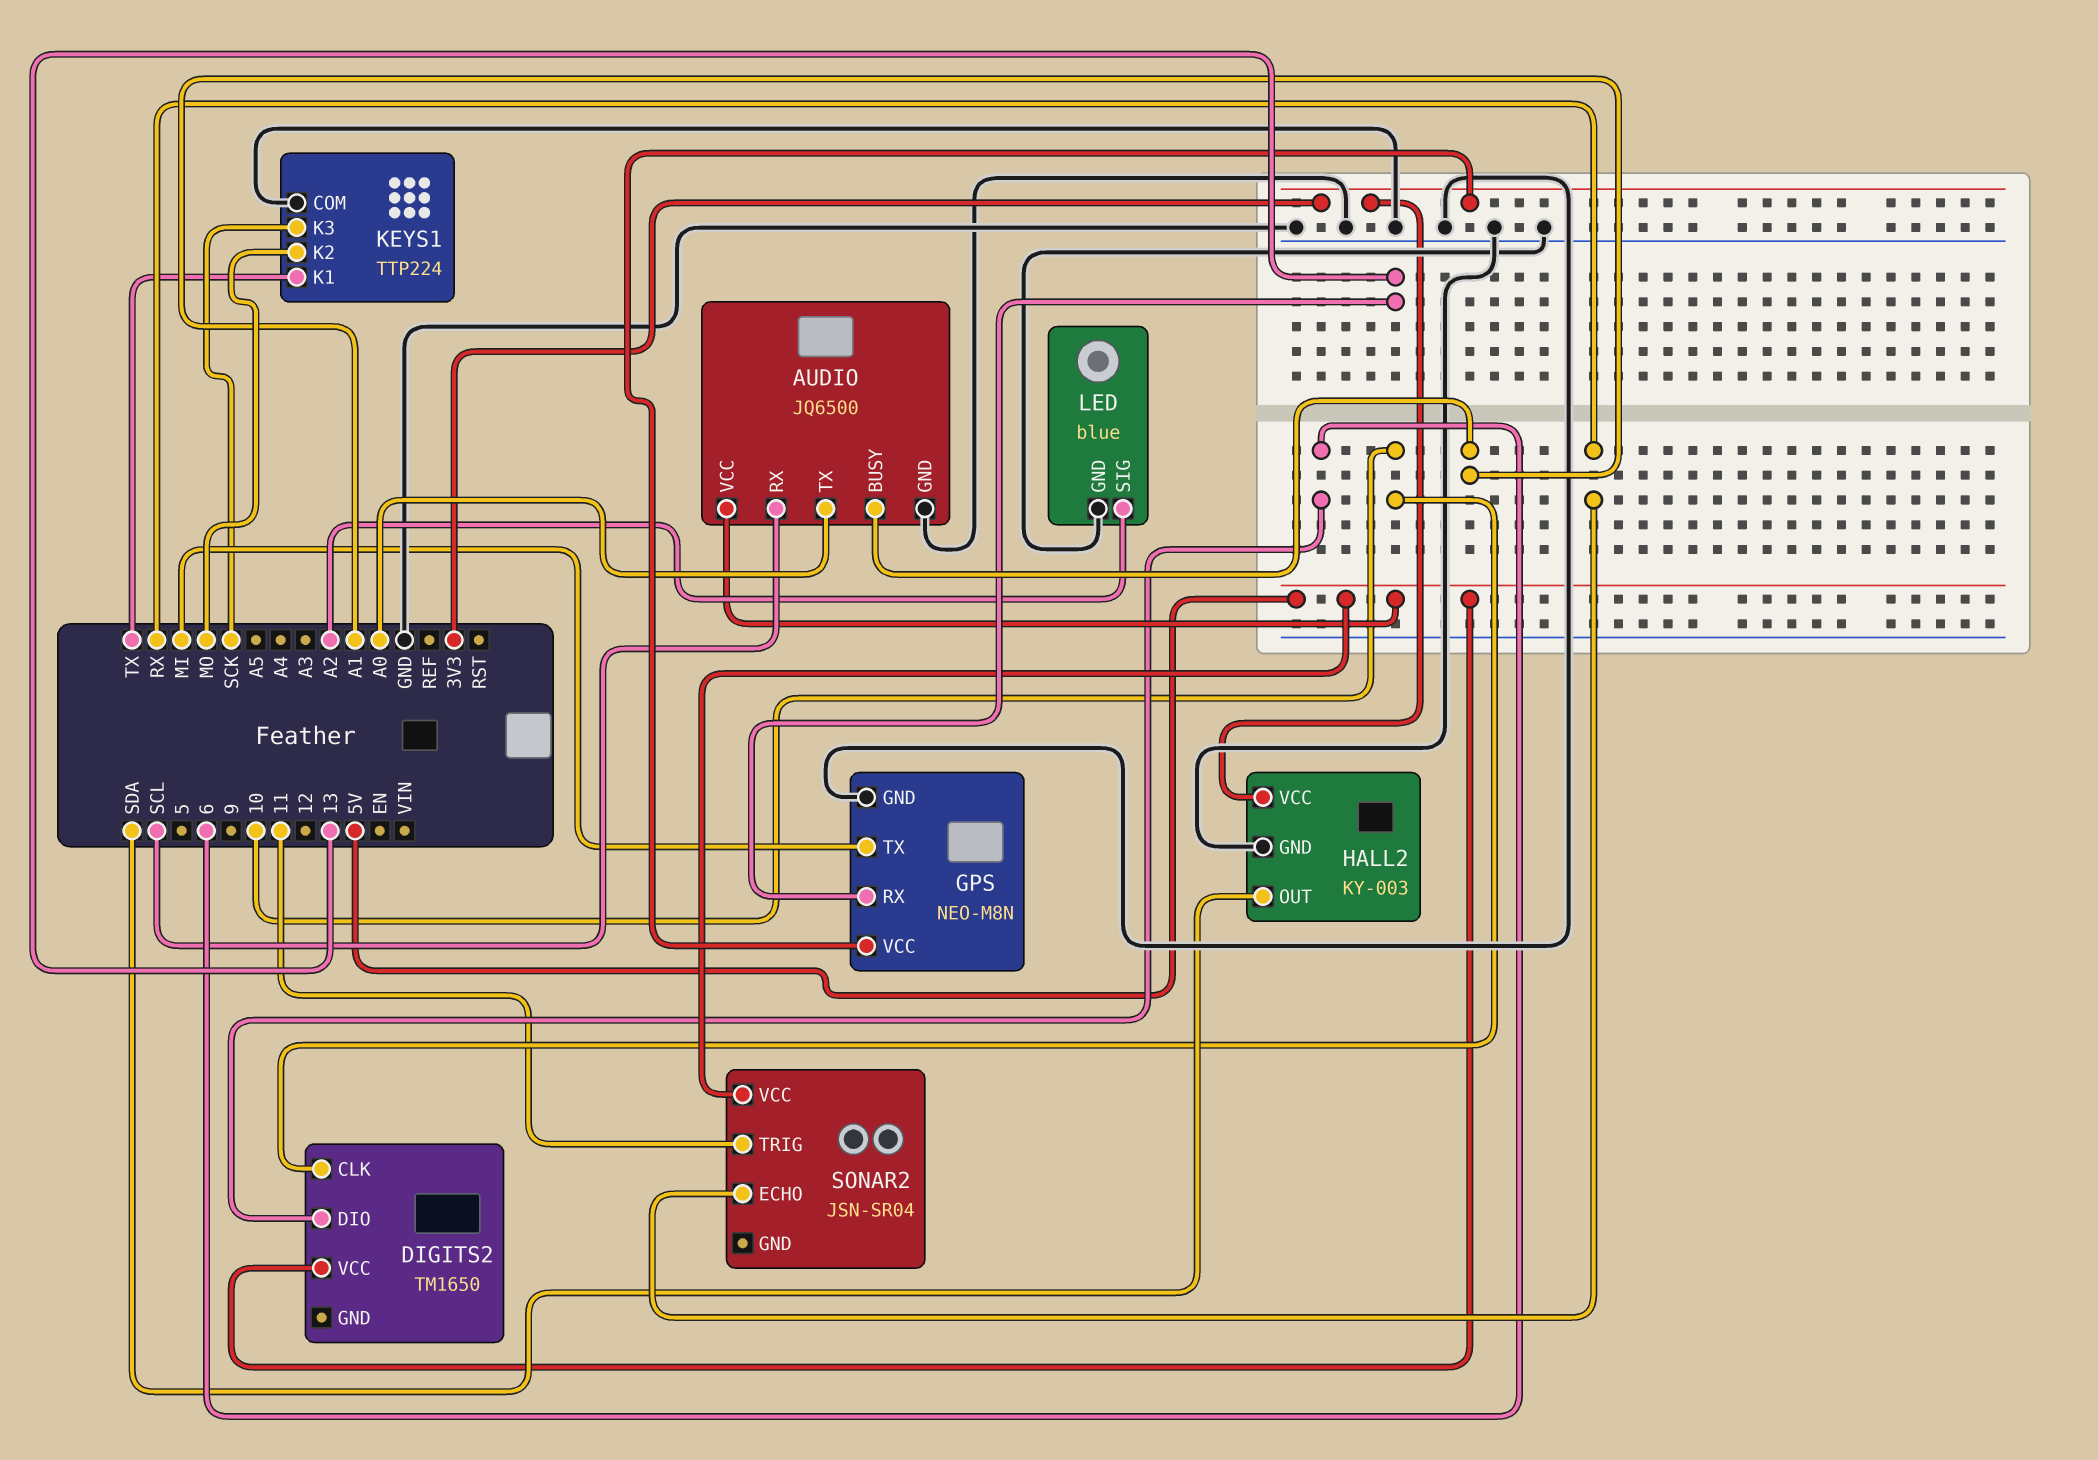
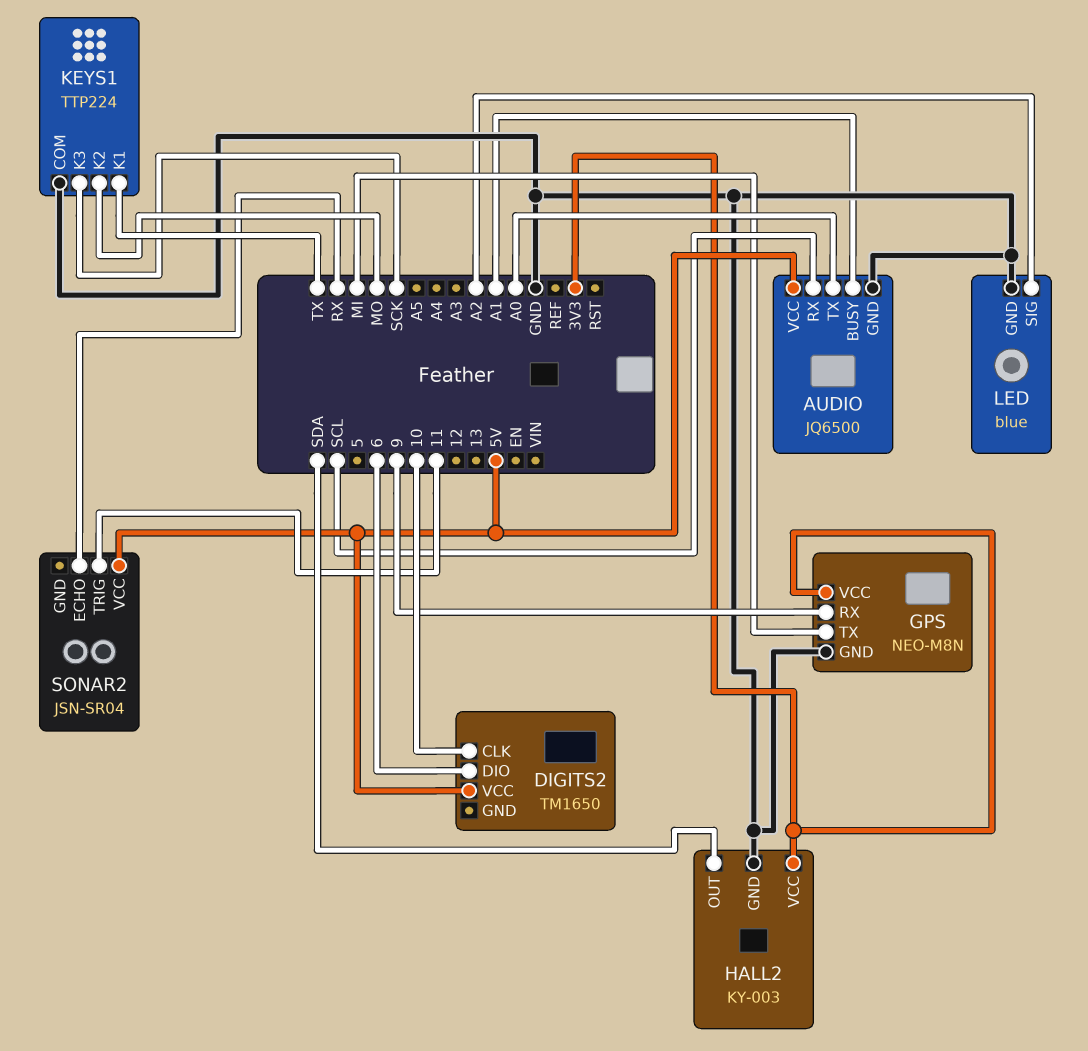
GPS pin RX: 13 -> 9

